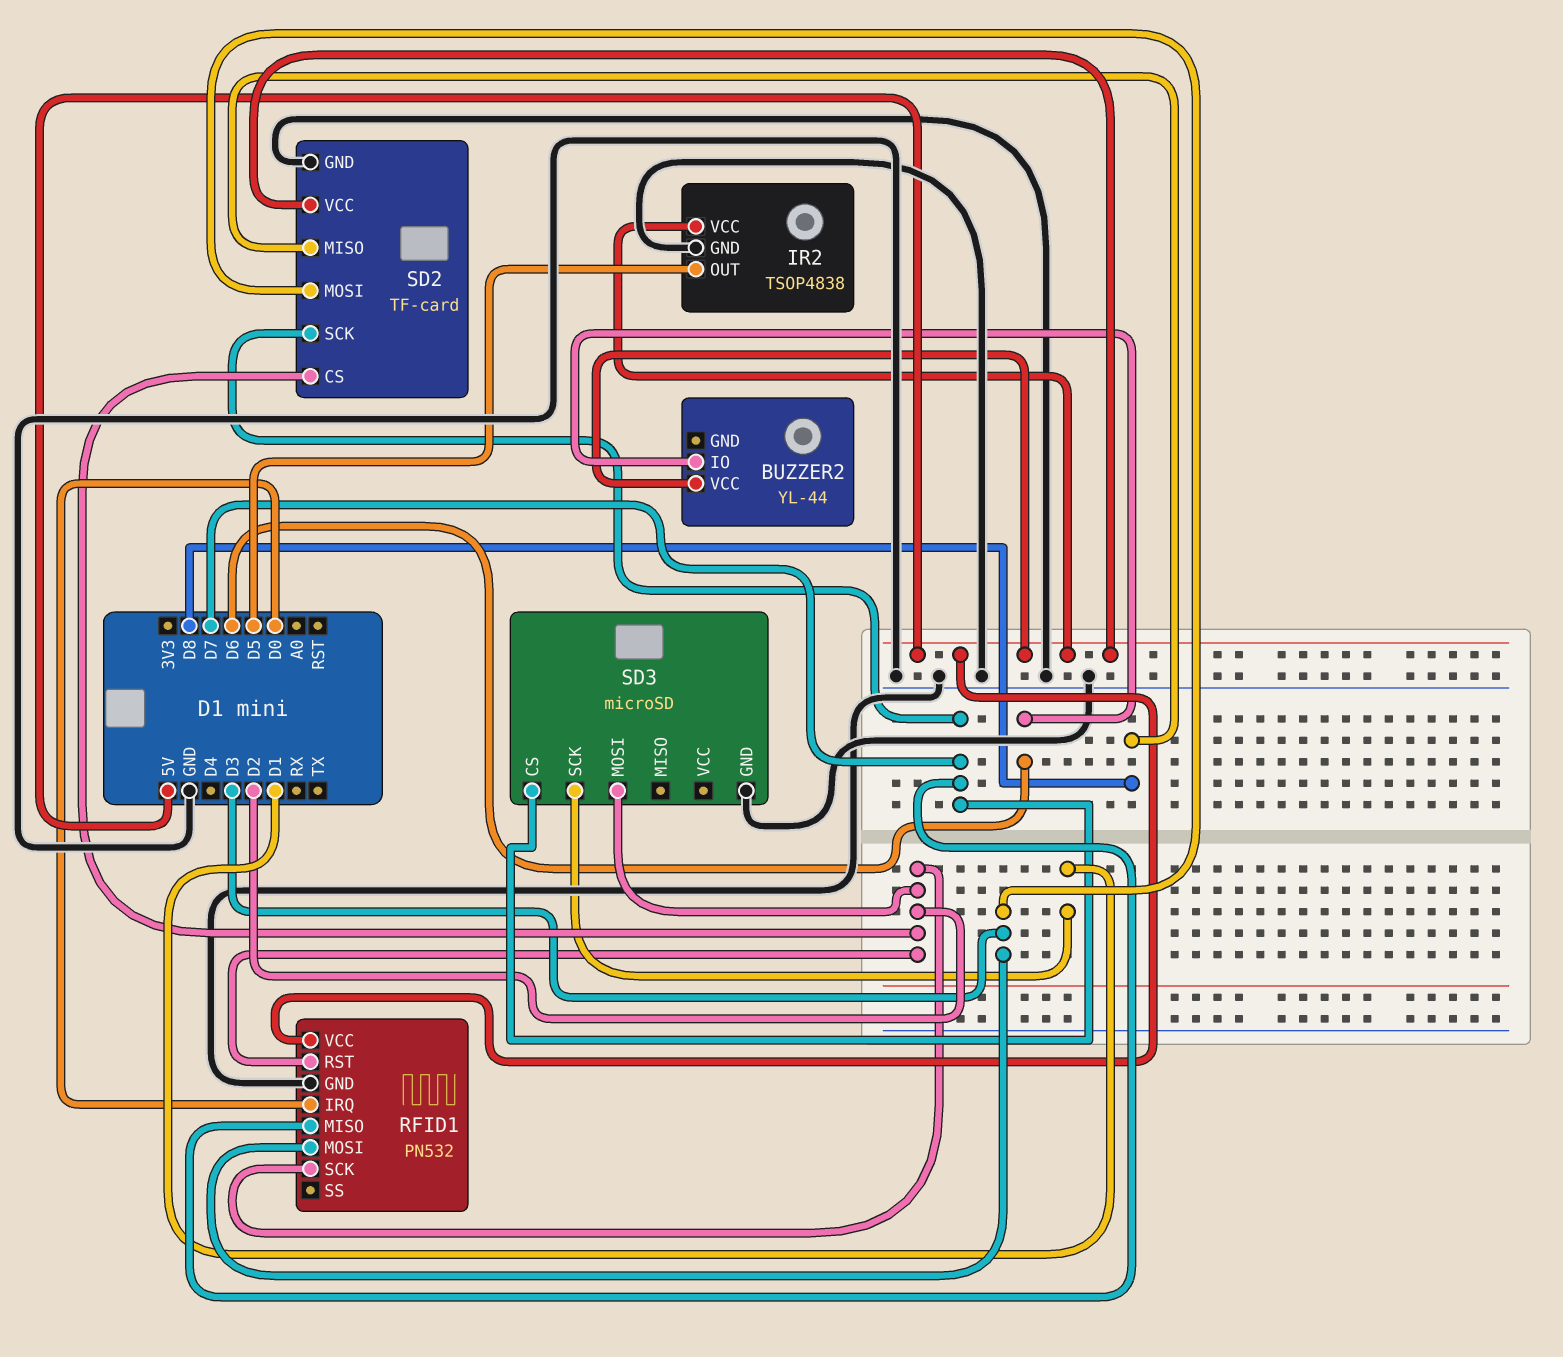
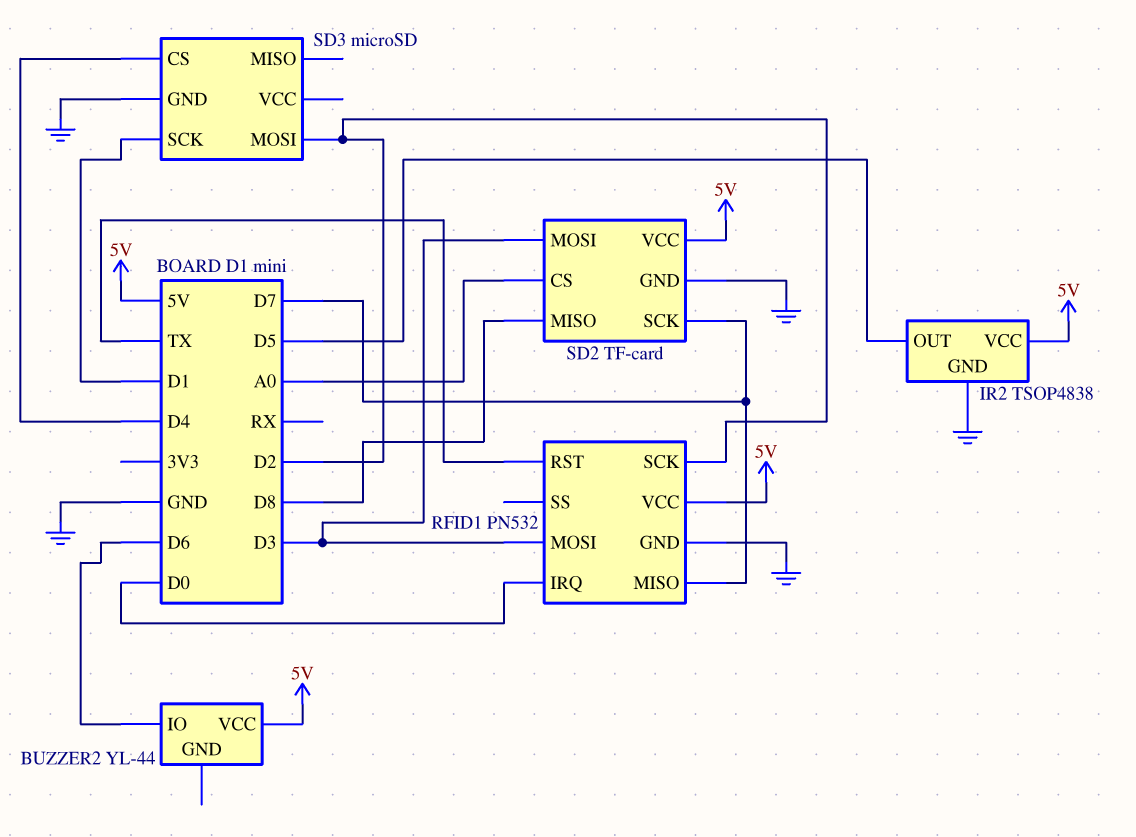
RFID1 pin RST: D2 -> TX
SD2 pin CS: D2 -> A0
SD3 pin CS: D7 -> D4

